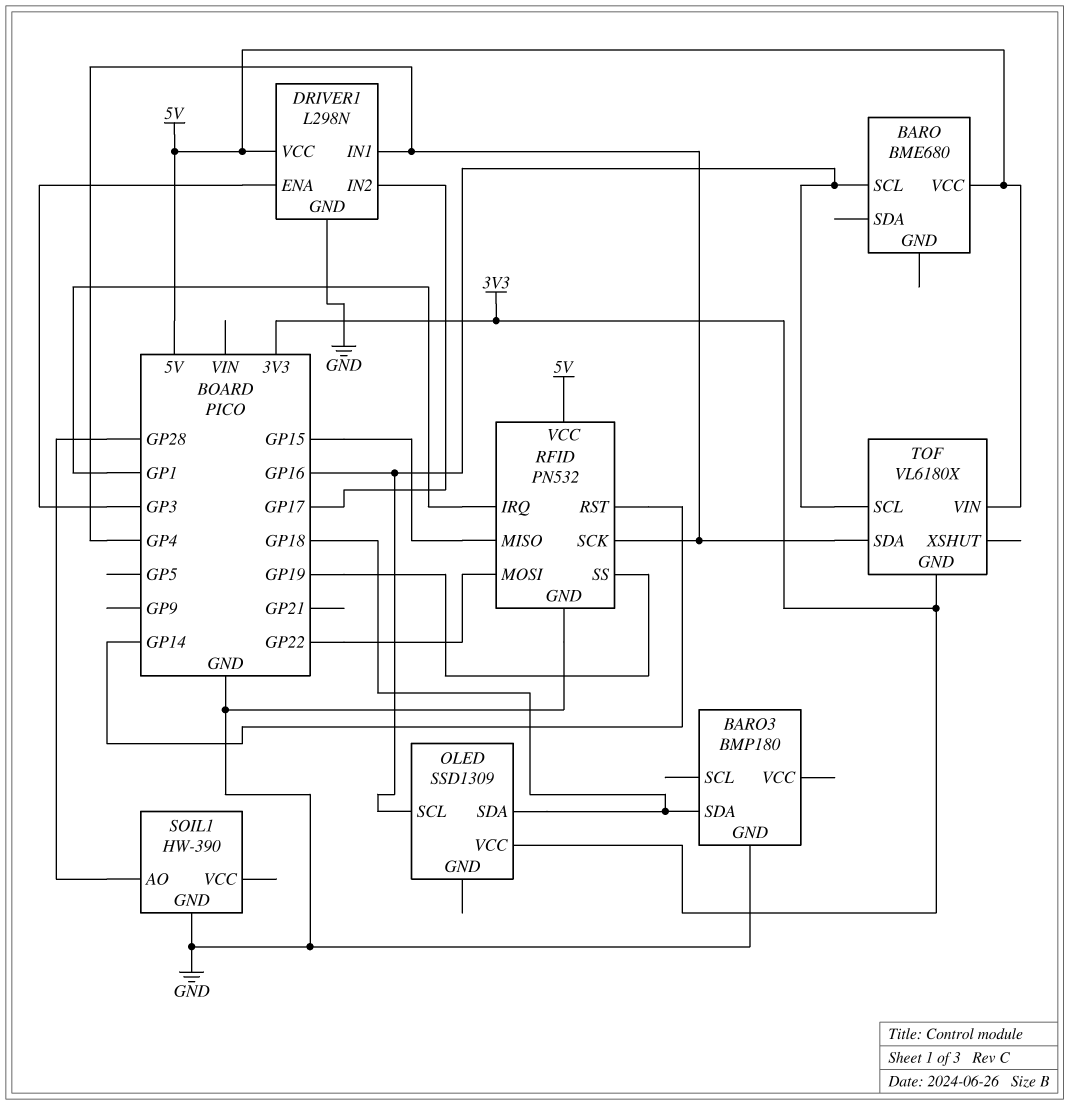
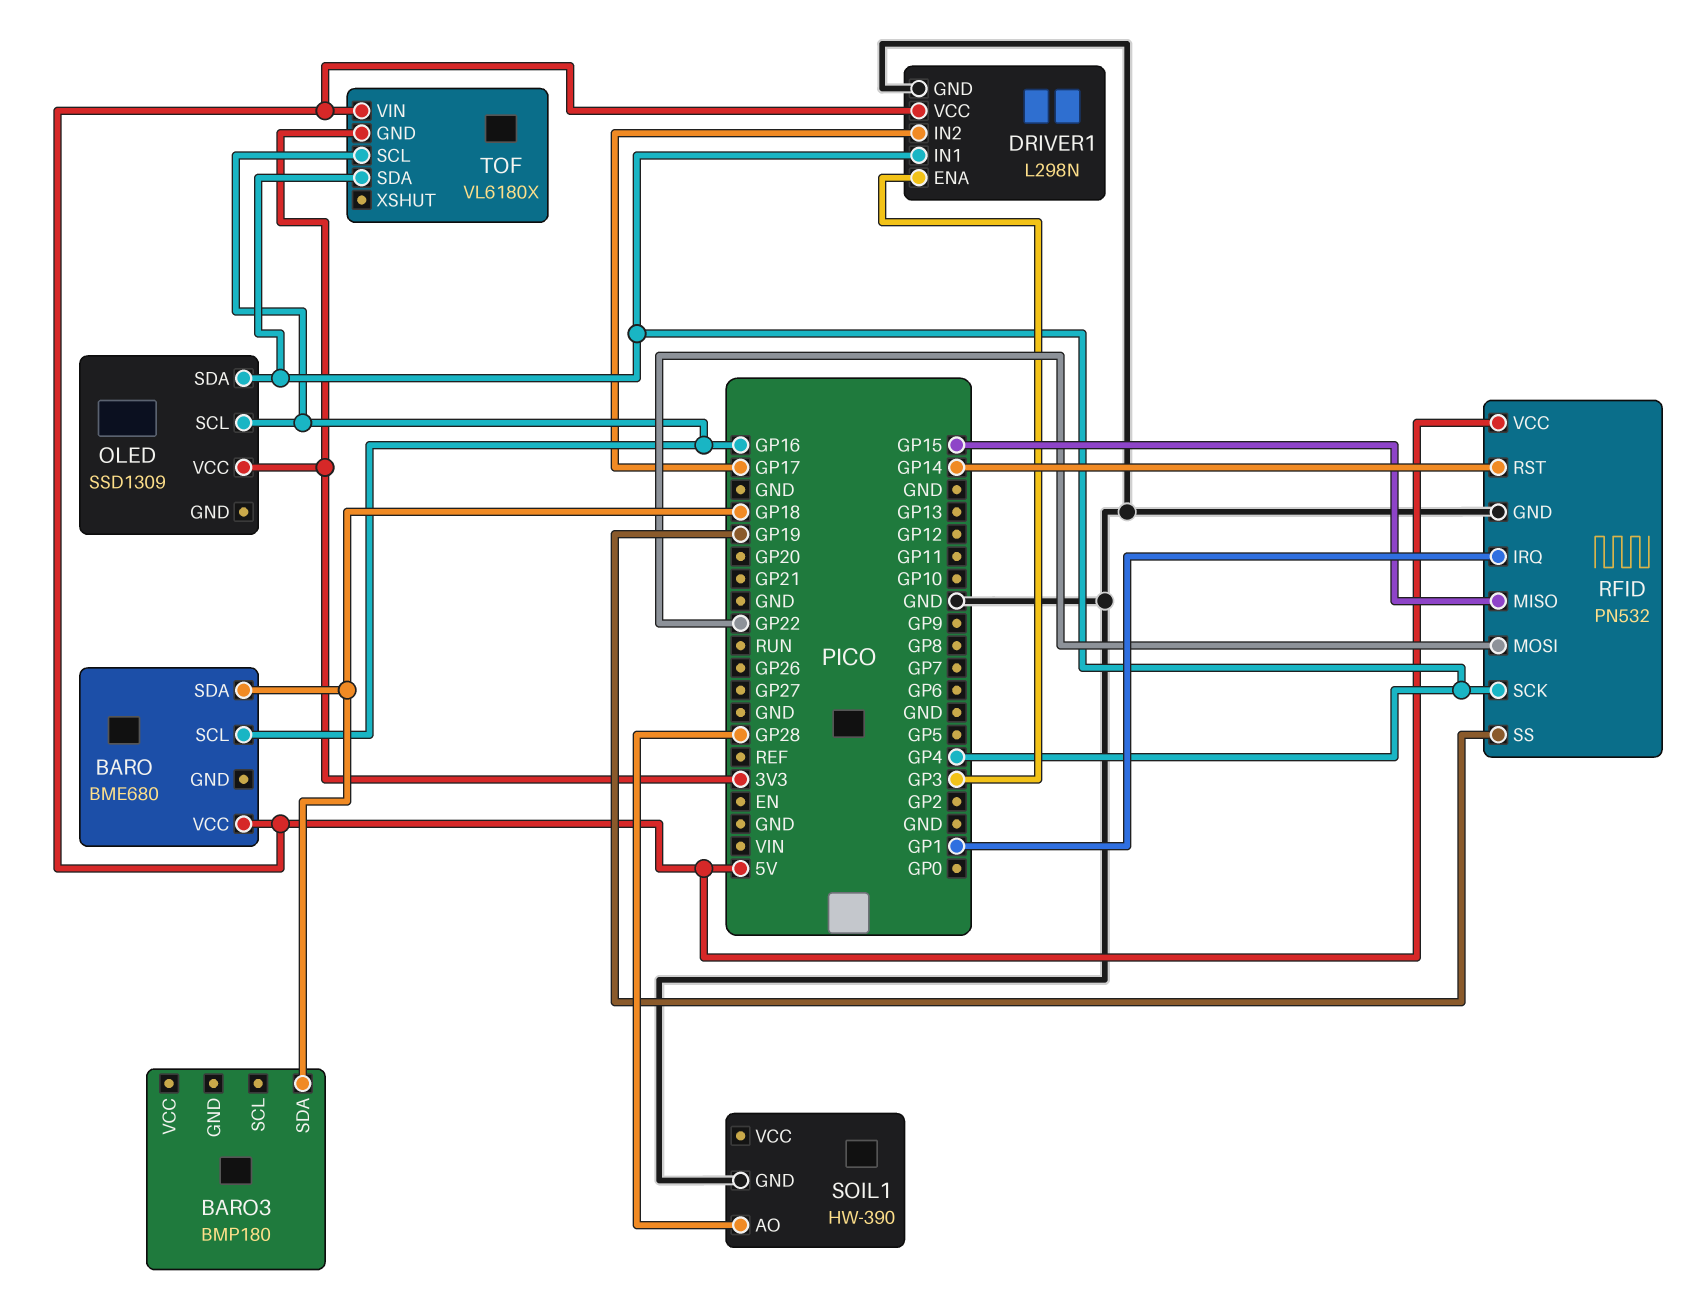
BARO pin SDA: none -> GP18
BARO3 pin GND: GND -> none
OLED pin SDA: GP18 -> GP4

